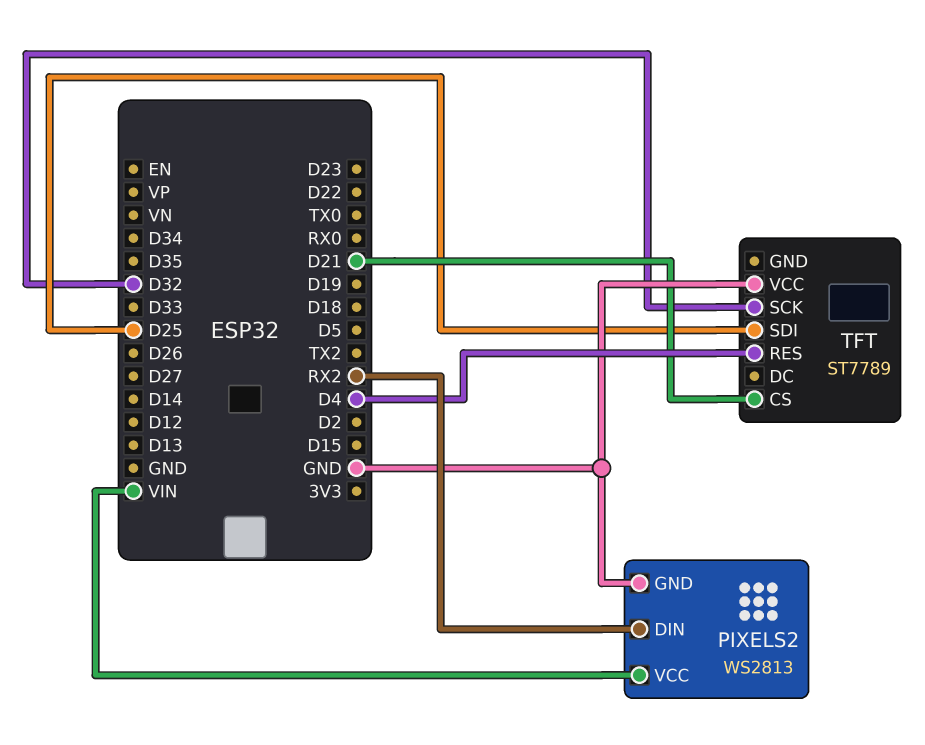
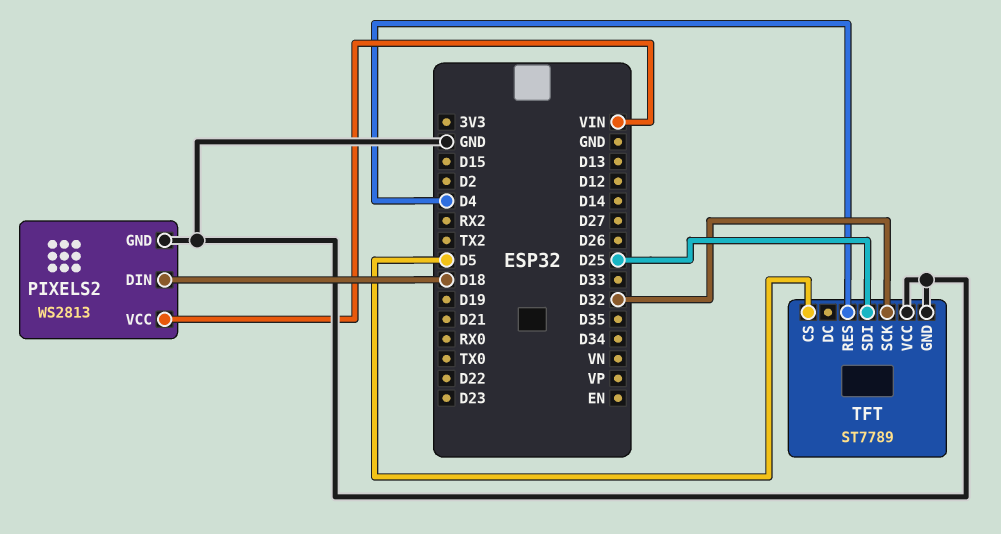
PIXELS2 pin DIN: RX2 -> D18
TFT pin CS: D21 -> D5
TFT pin GND: none -> GND

